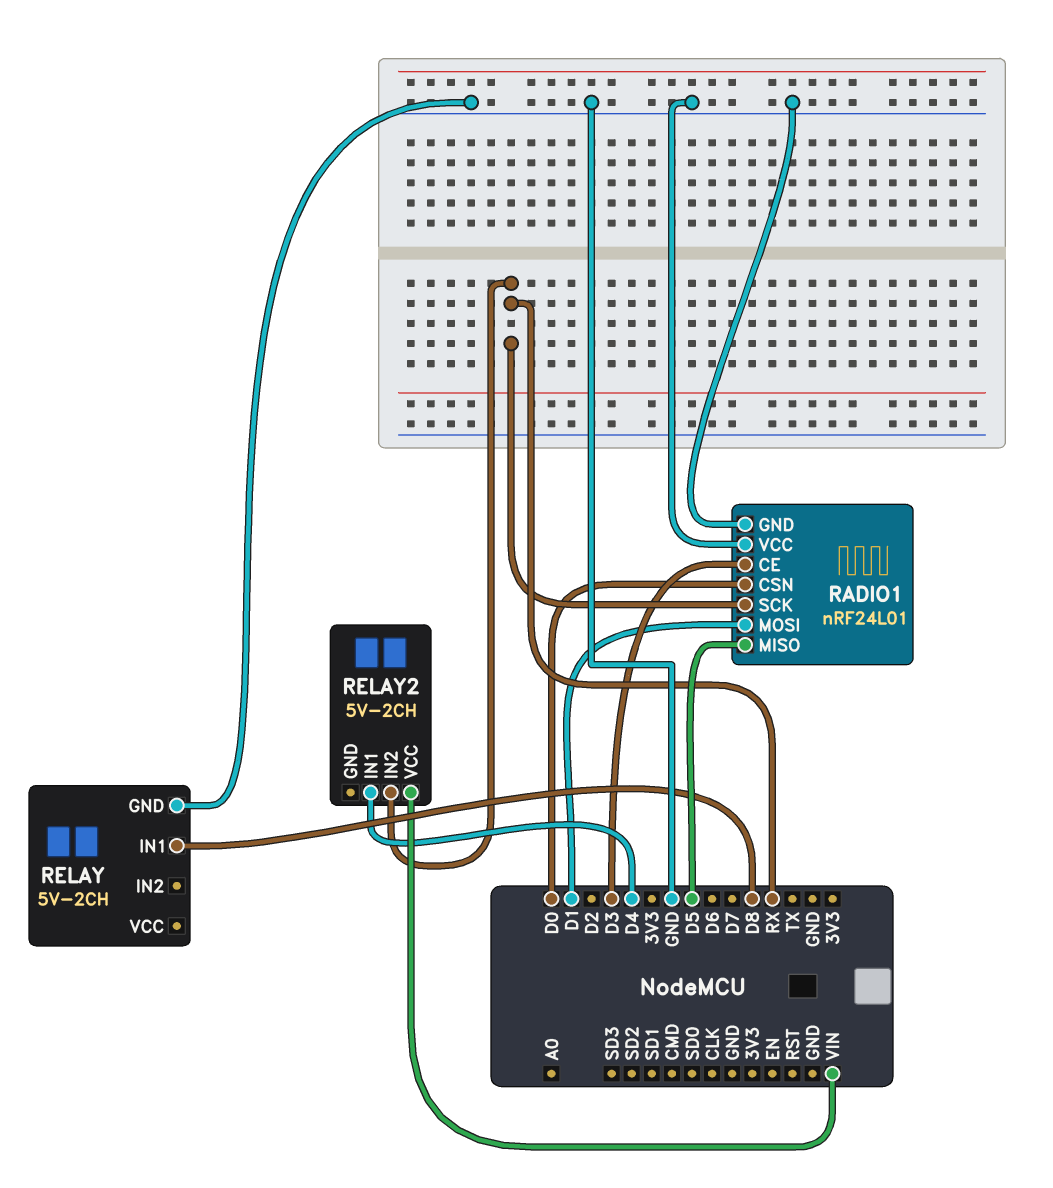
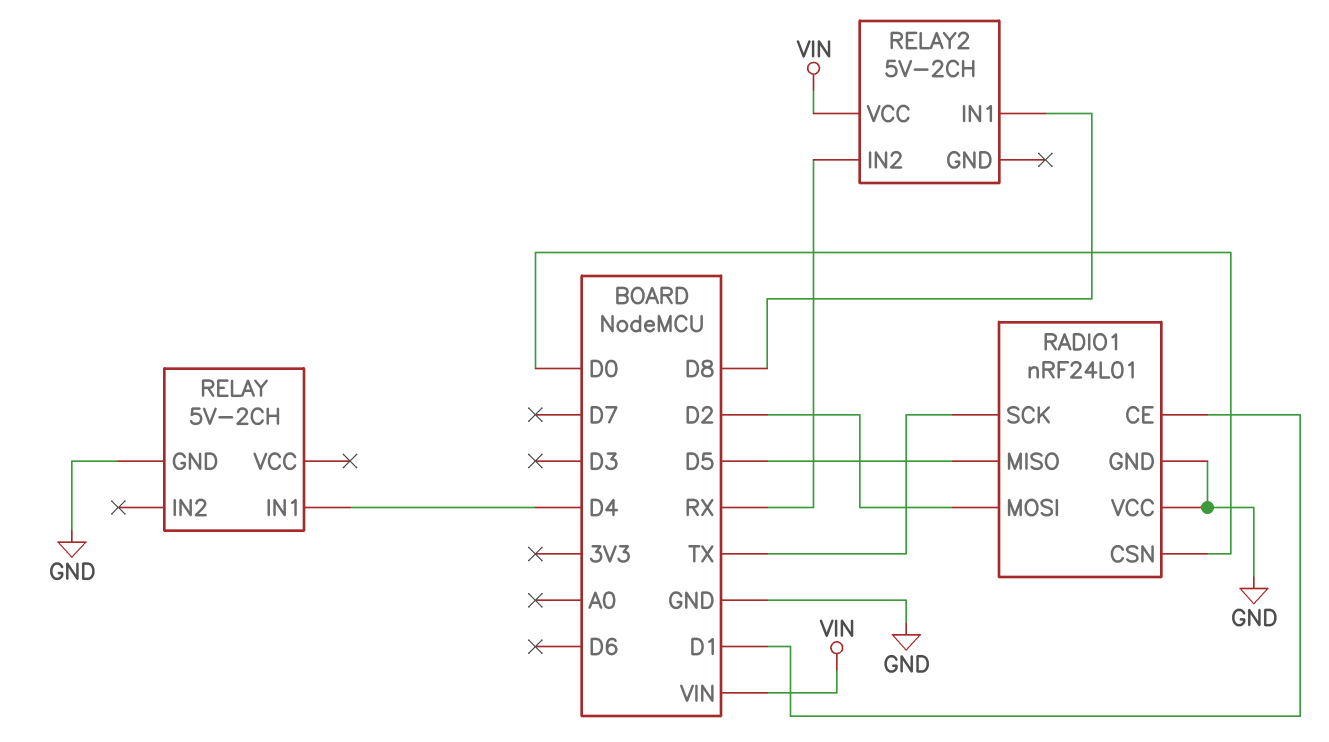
RADIO1 pin CE: D3 -> D1
RADIO1 pin MOSI: D1 -> D2
RADIO1 pin SCK: RX -> TX
RELAY pin IN1: D8 -> D4
RELAY2 pin IN1: D4 -> D8

